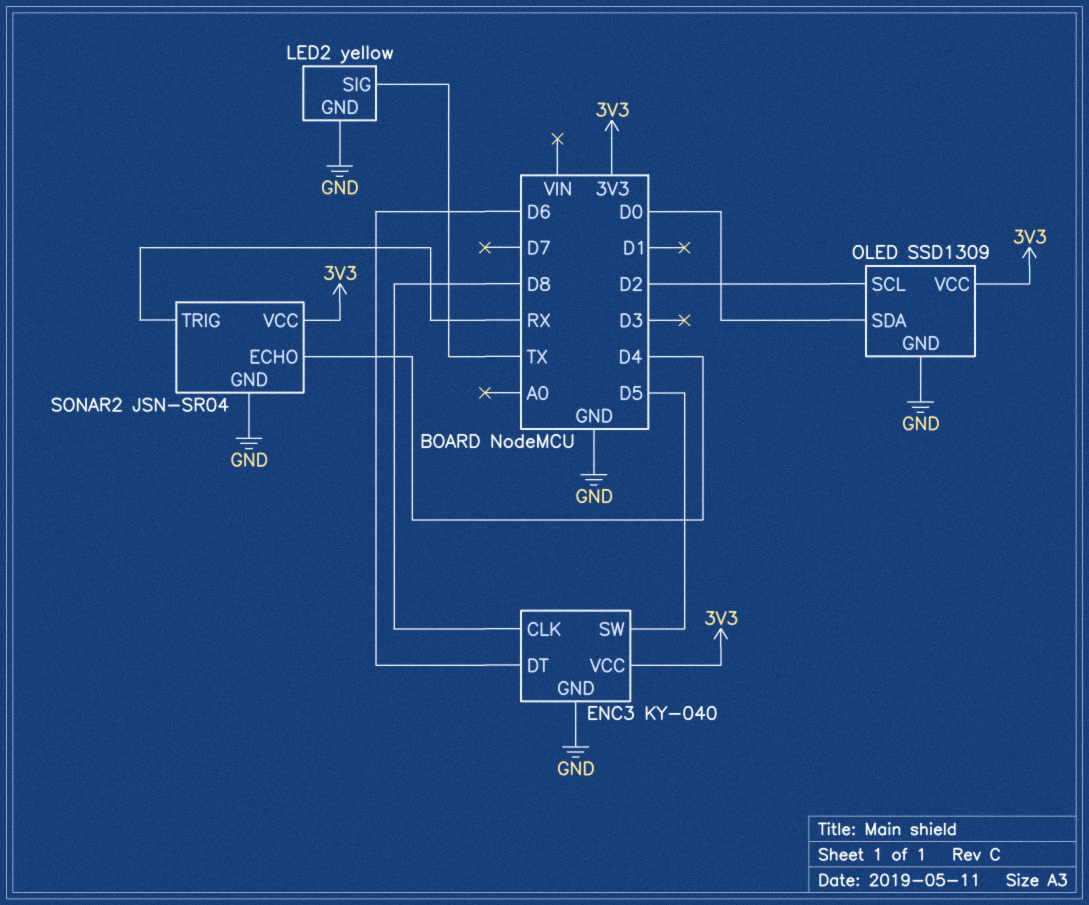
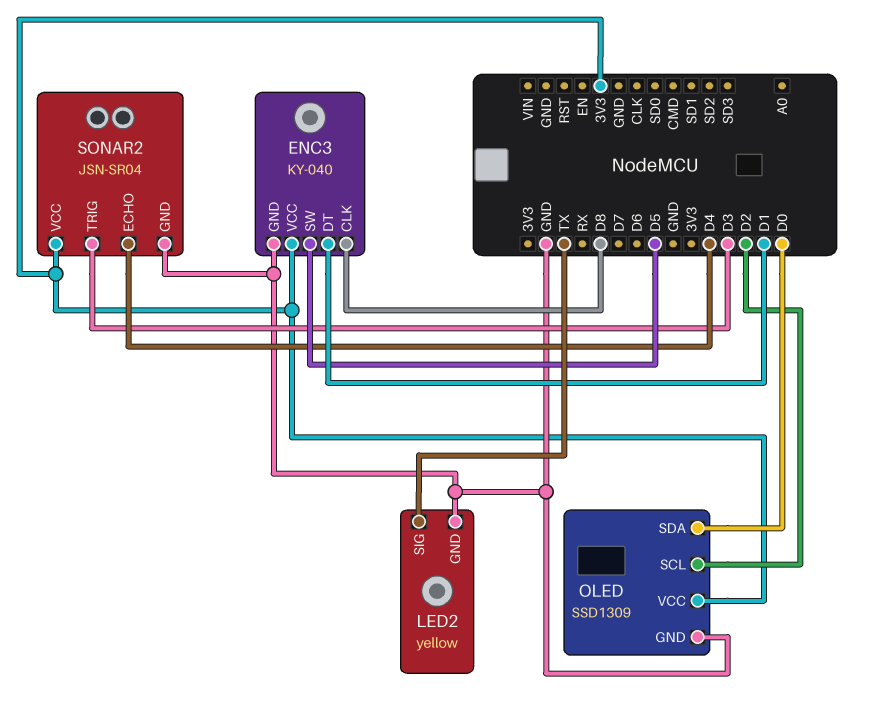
ENC3 pin DT: D6 -> D1
SONAR2 pin TRIG: RX -> D3

